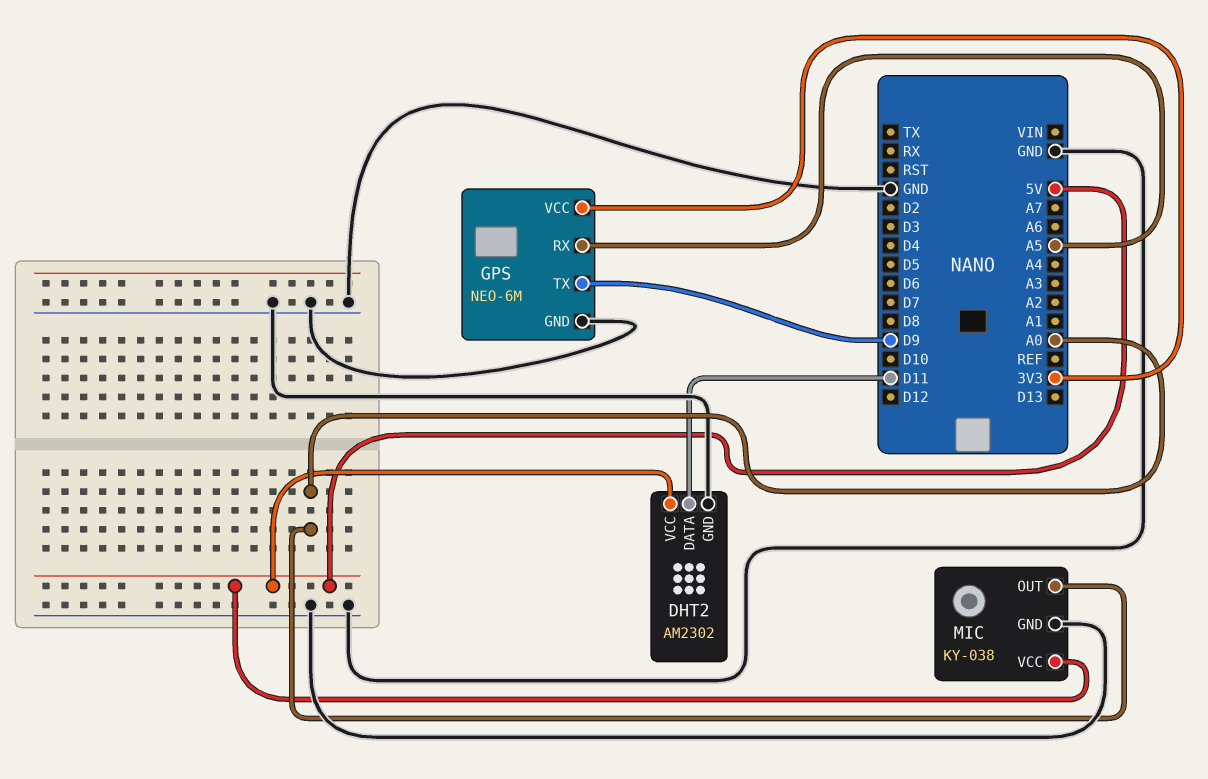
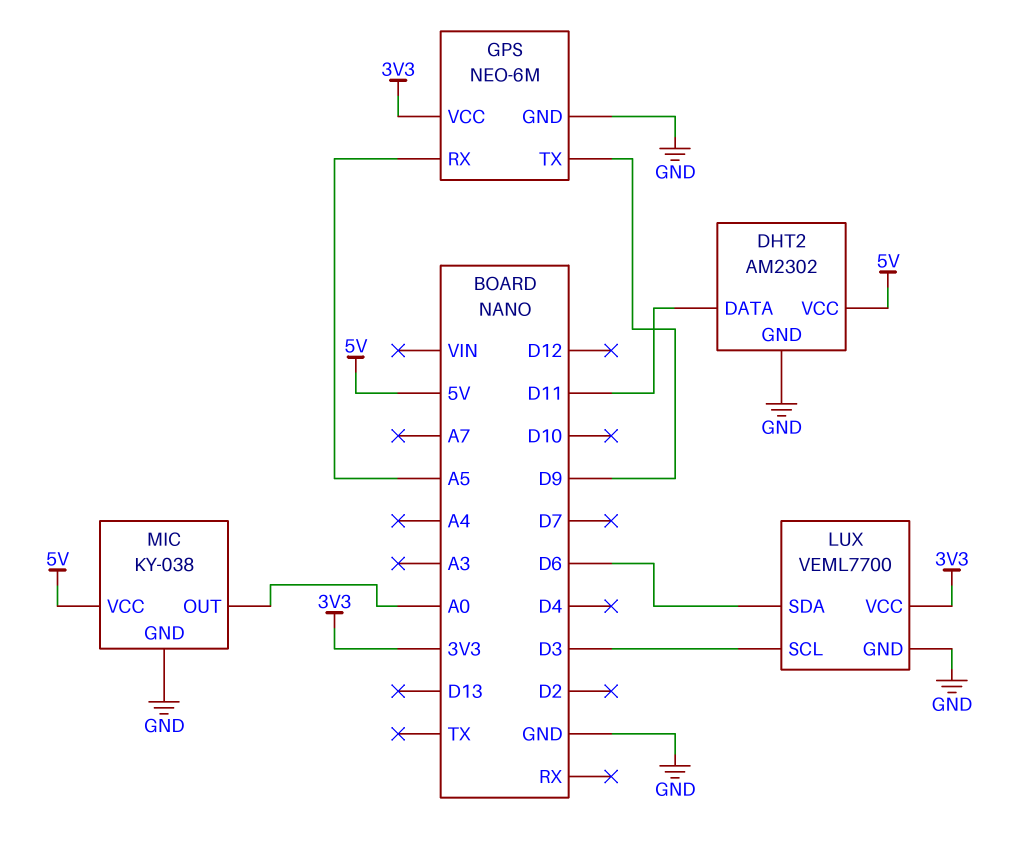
LUX: none -> VEML7700
LUX pin GND: none -> GND
LUX pin SCL: none -> D3
LUX pin SDA: none -> D6
LUX pin VCC: none -> 3V3

